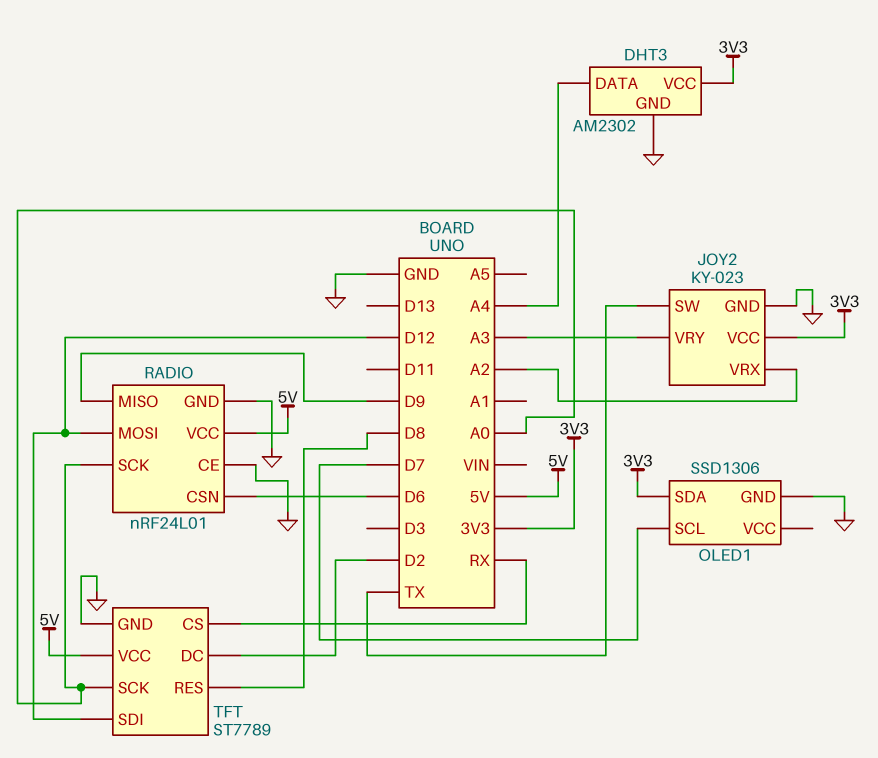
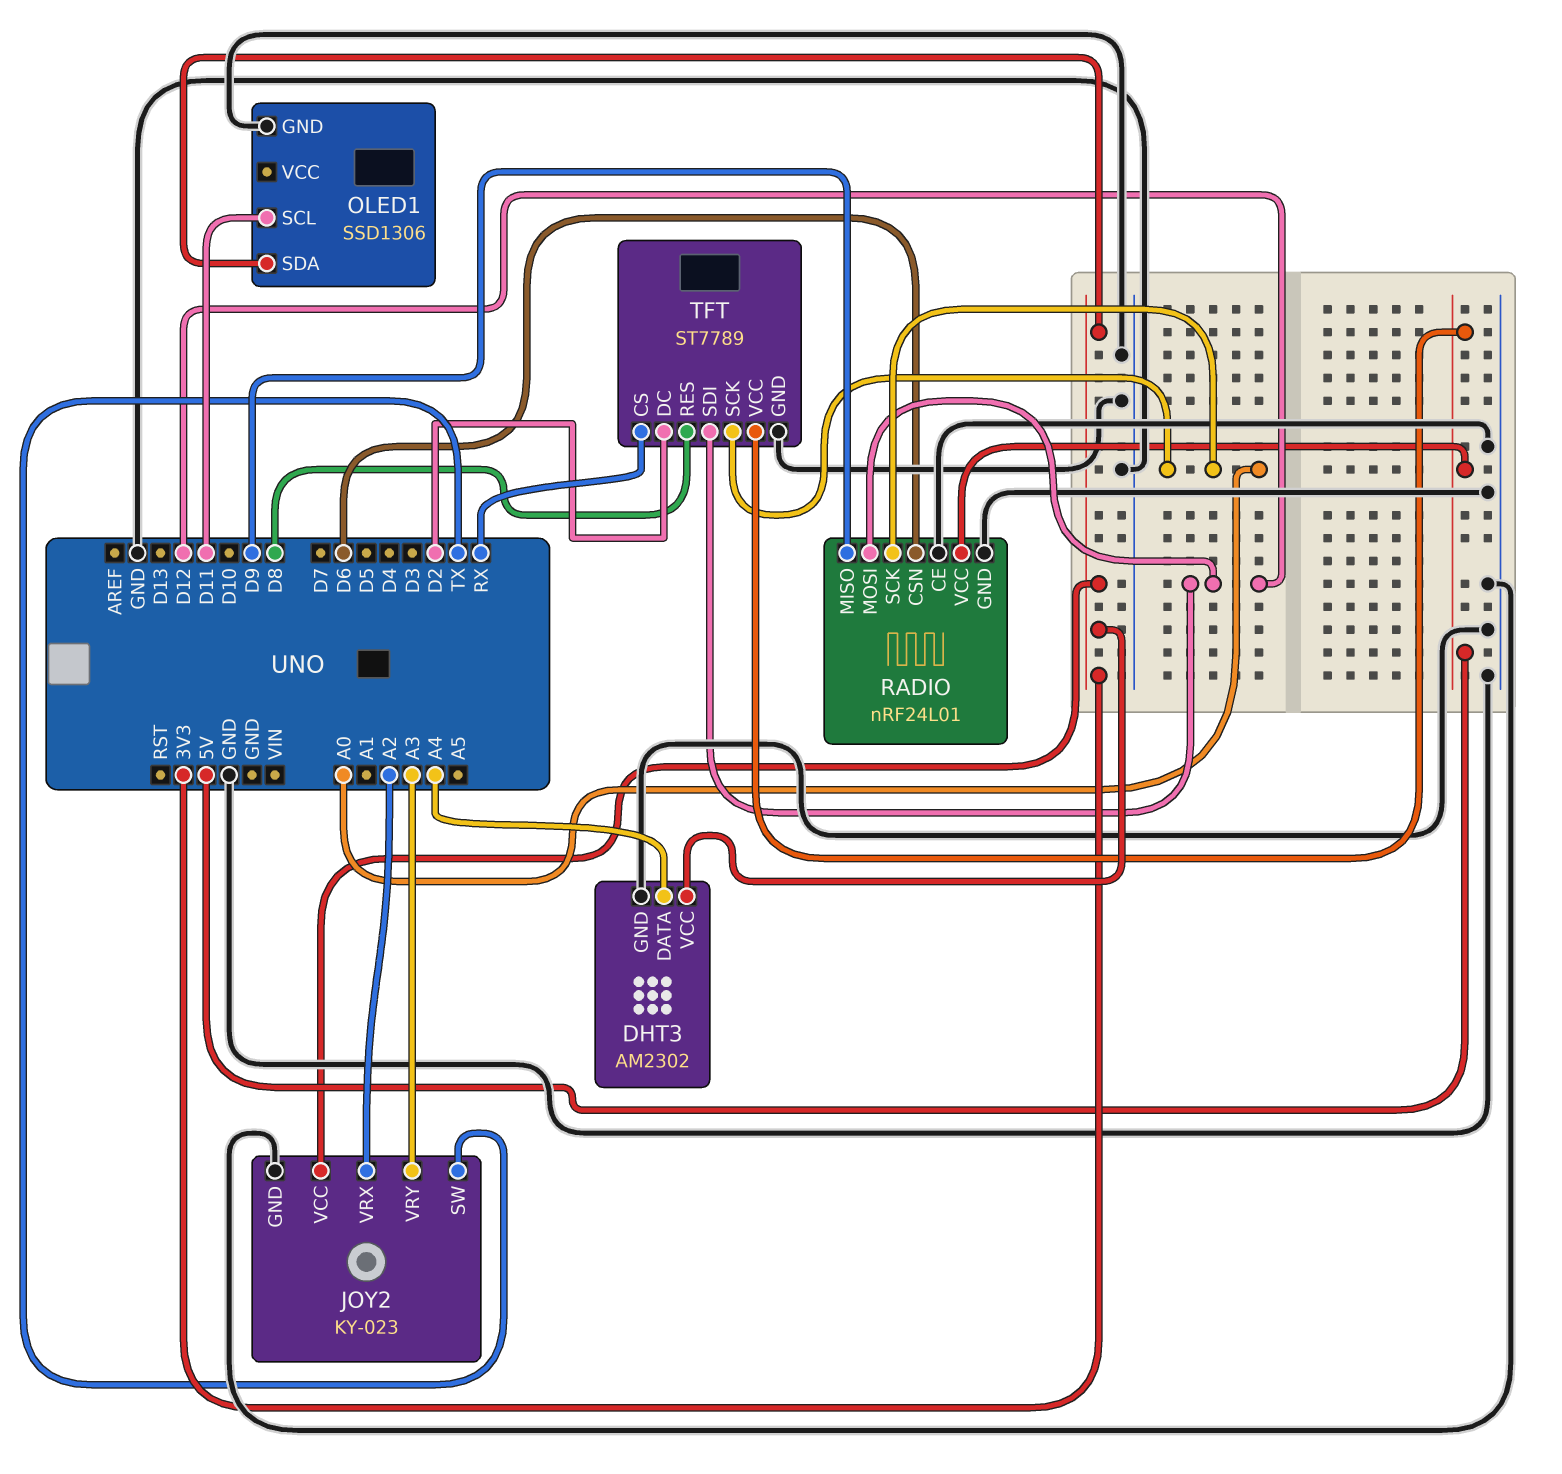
OLED1 pin SCL: D7 -> D11

